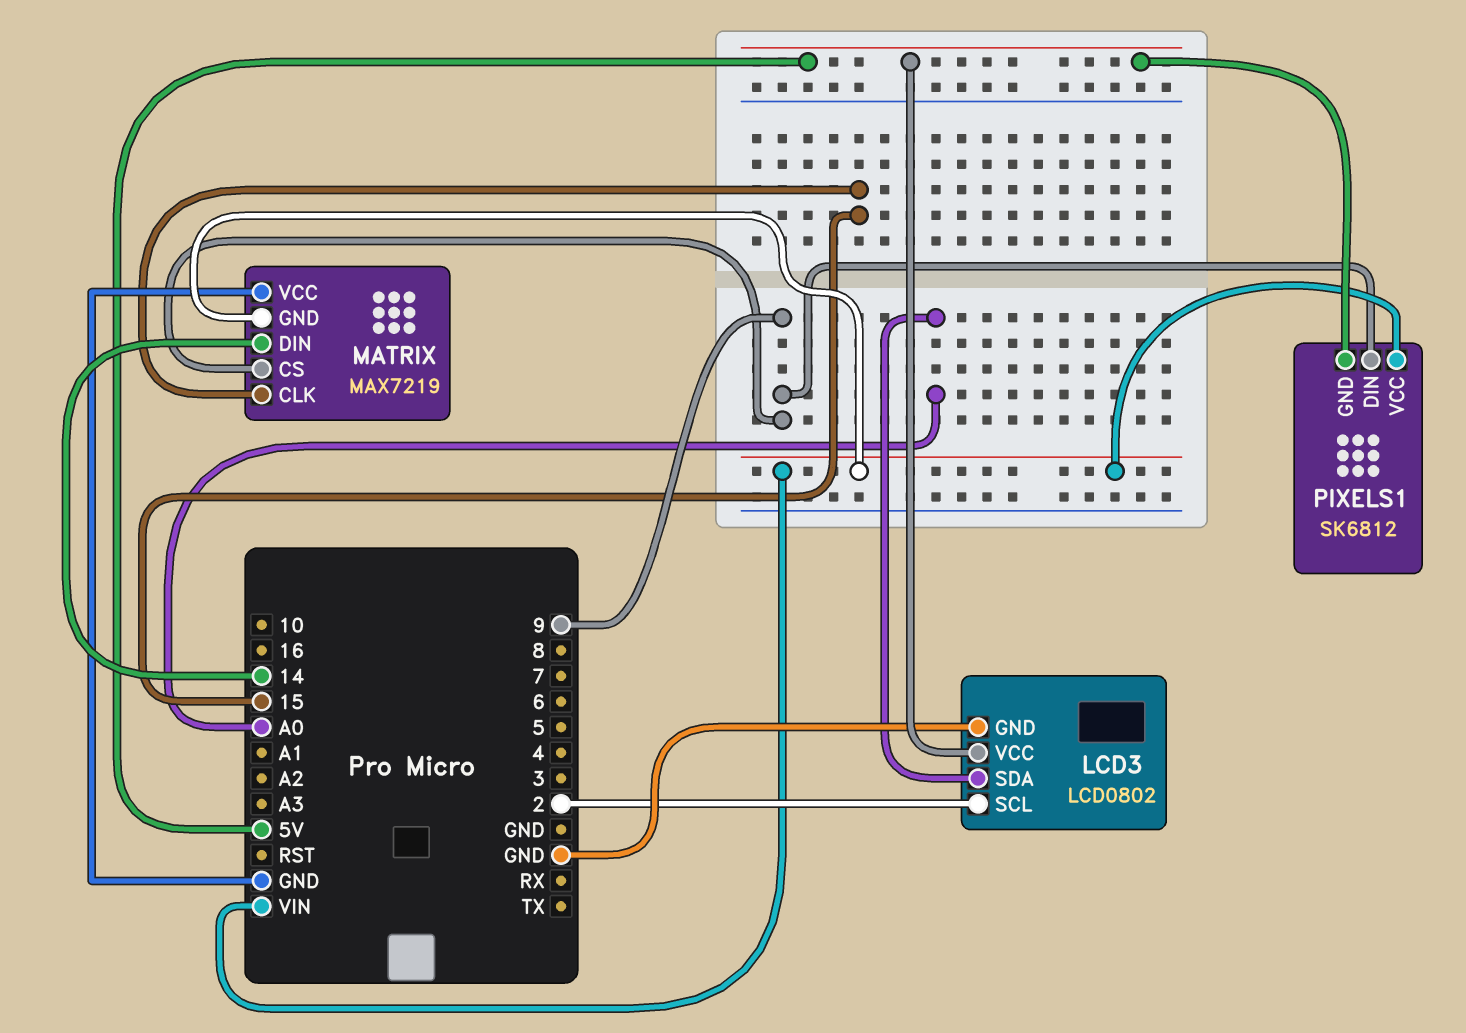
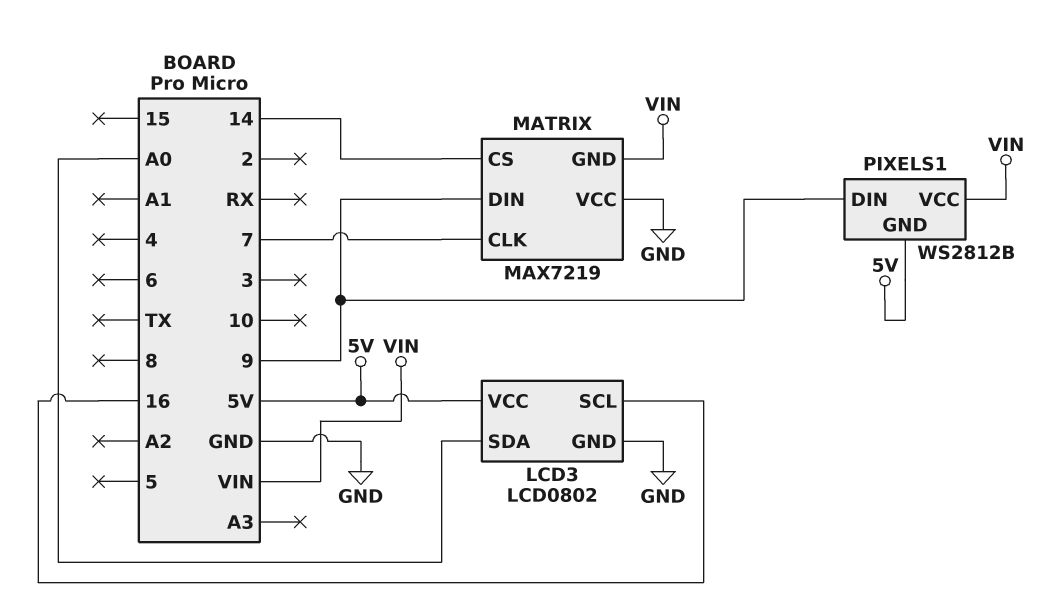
LCD3 pin SCL: 2 -> 16
MATRIX pin CLK: 15 -> 7
MATRIX pin CS: 9 -> 14
MATRIX pin DIN: 14 -> 9
PIXELS1: SK6812 -> WS2812B

